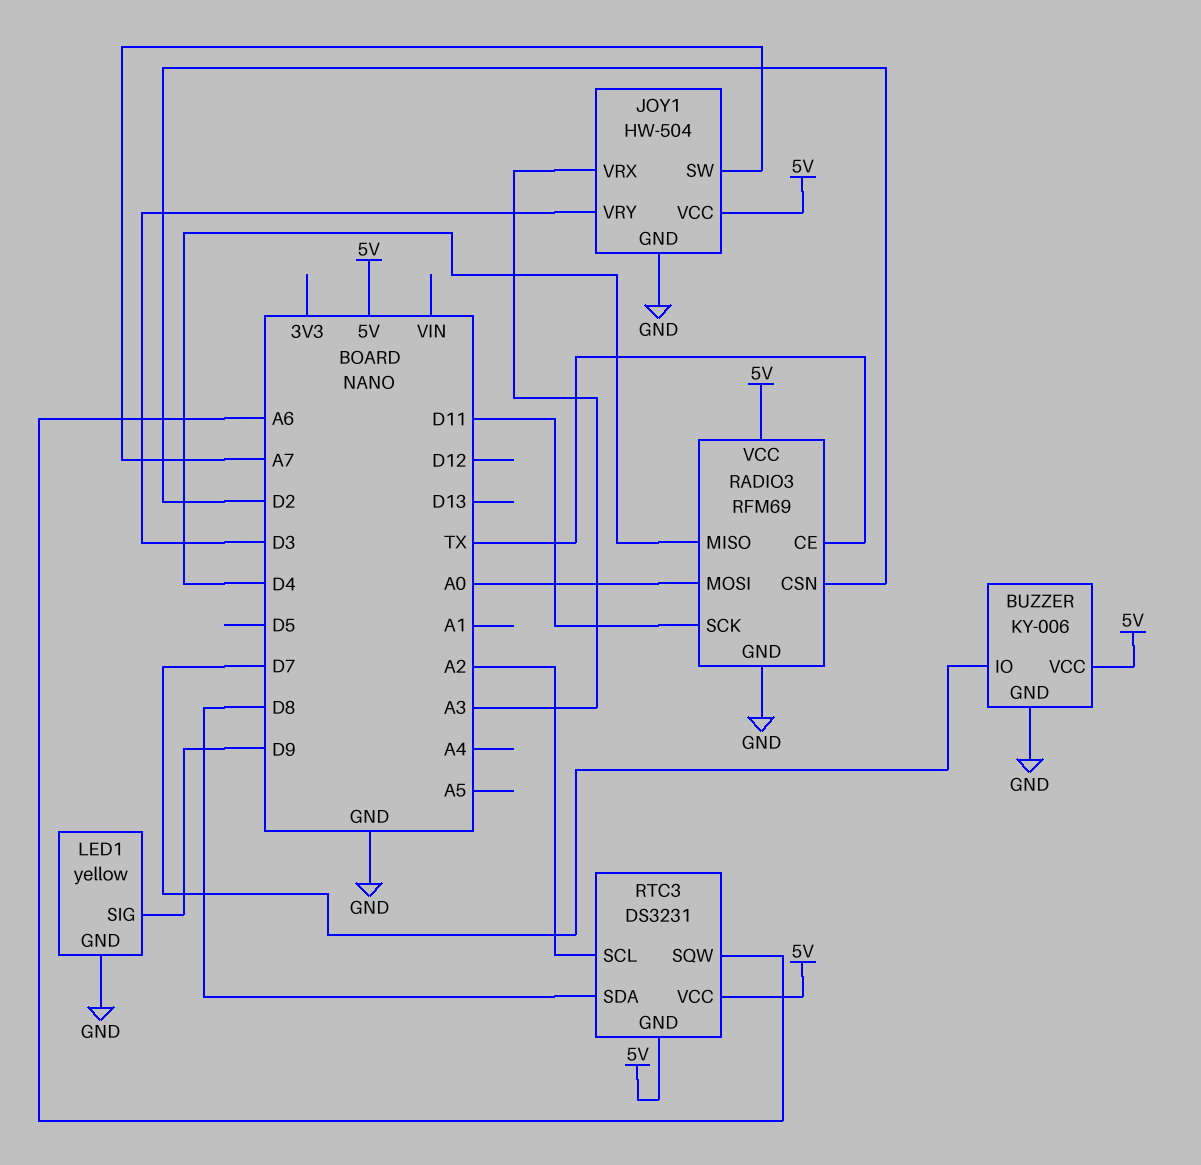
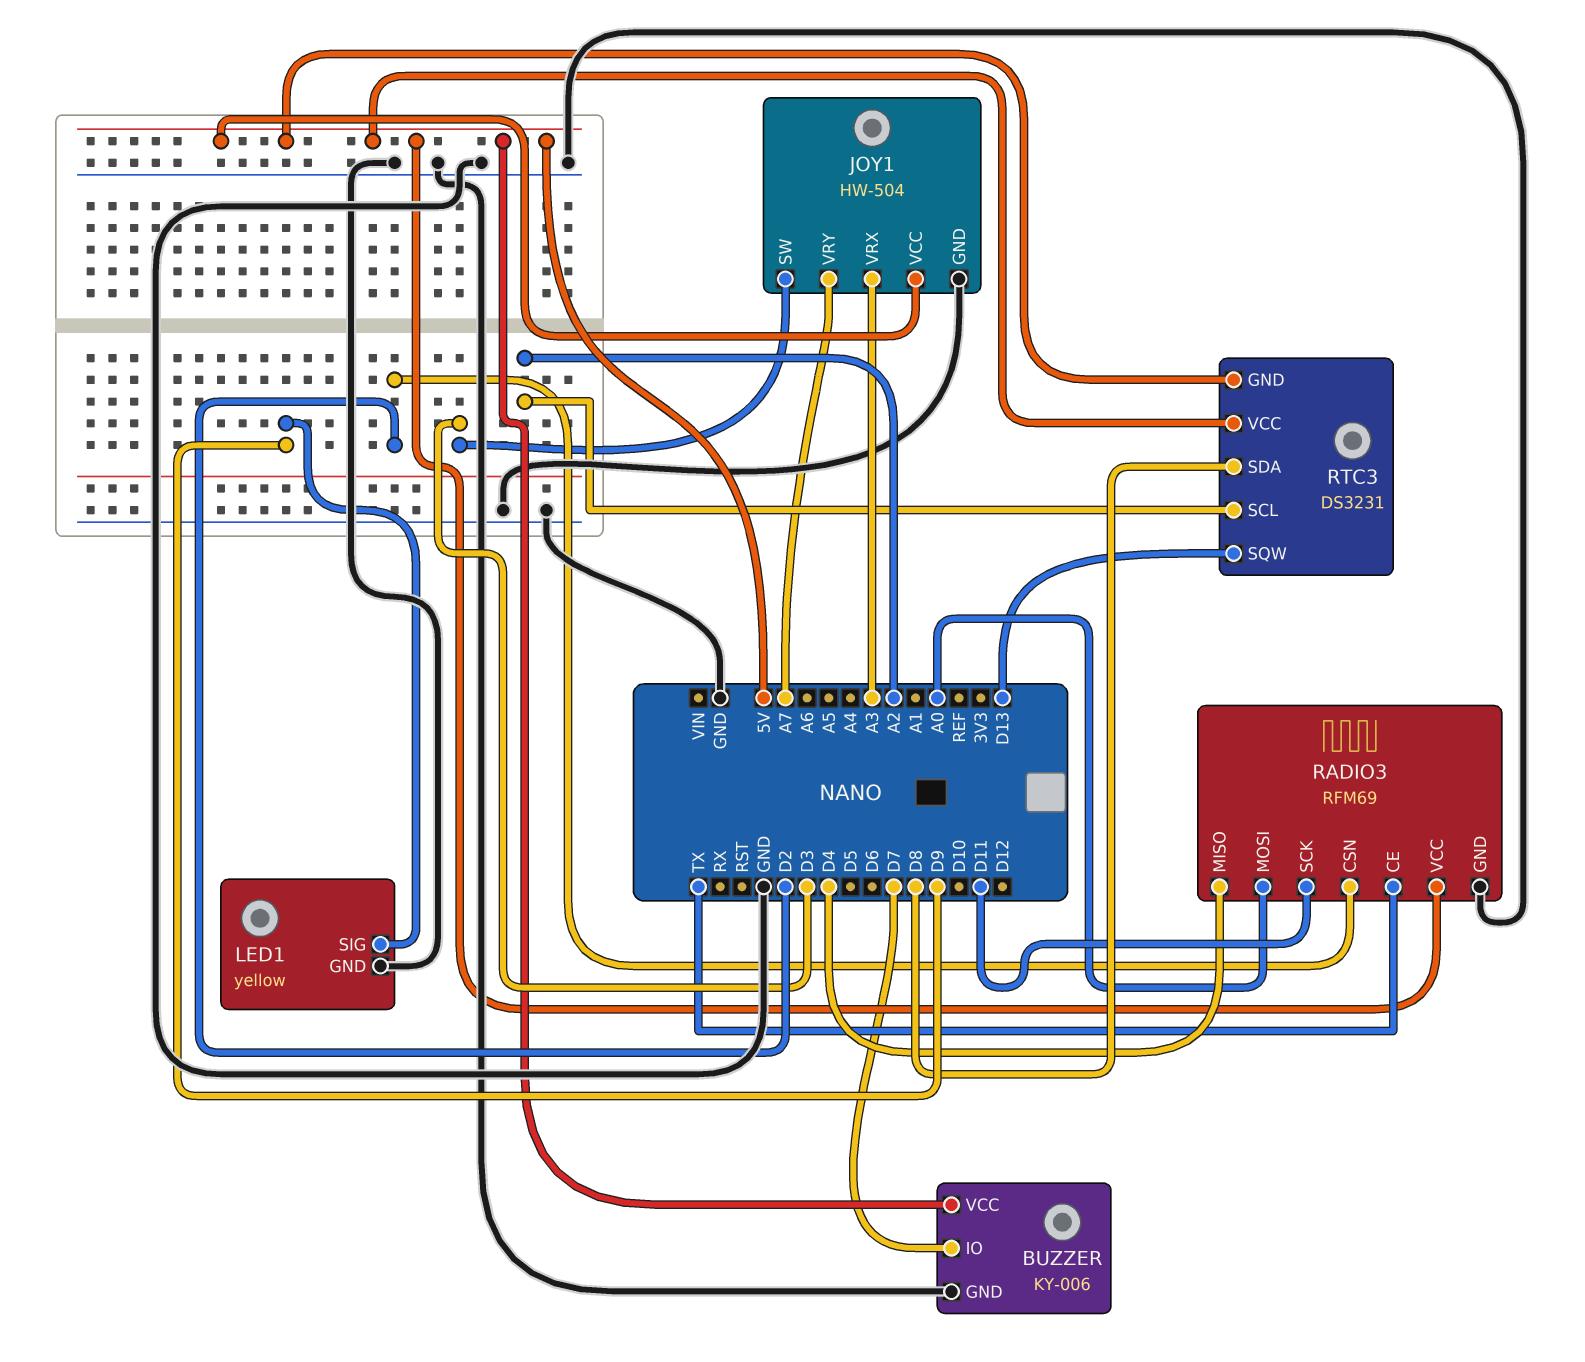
JOY1 pin SW: A7 -> D3
JOY1 pin VRY: D3 -> A7
RTC3 pin SQW: A6 -> D13

